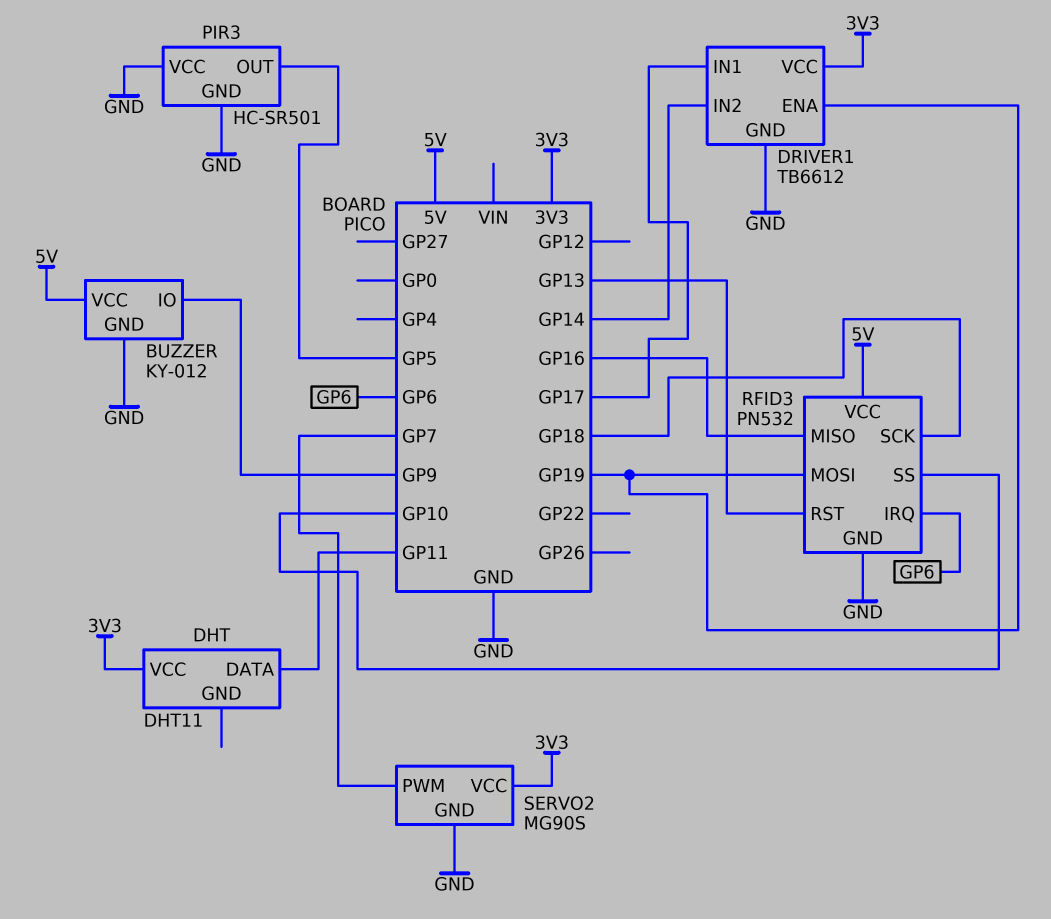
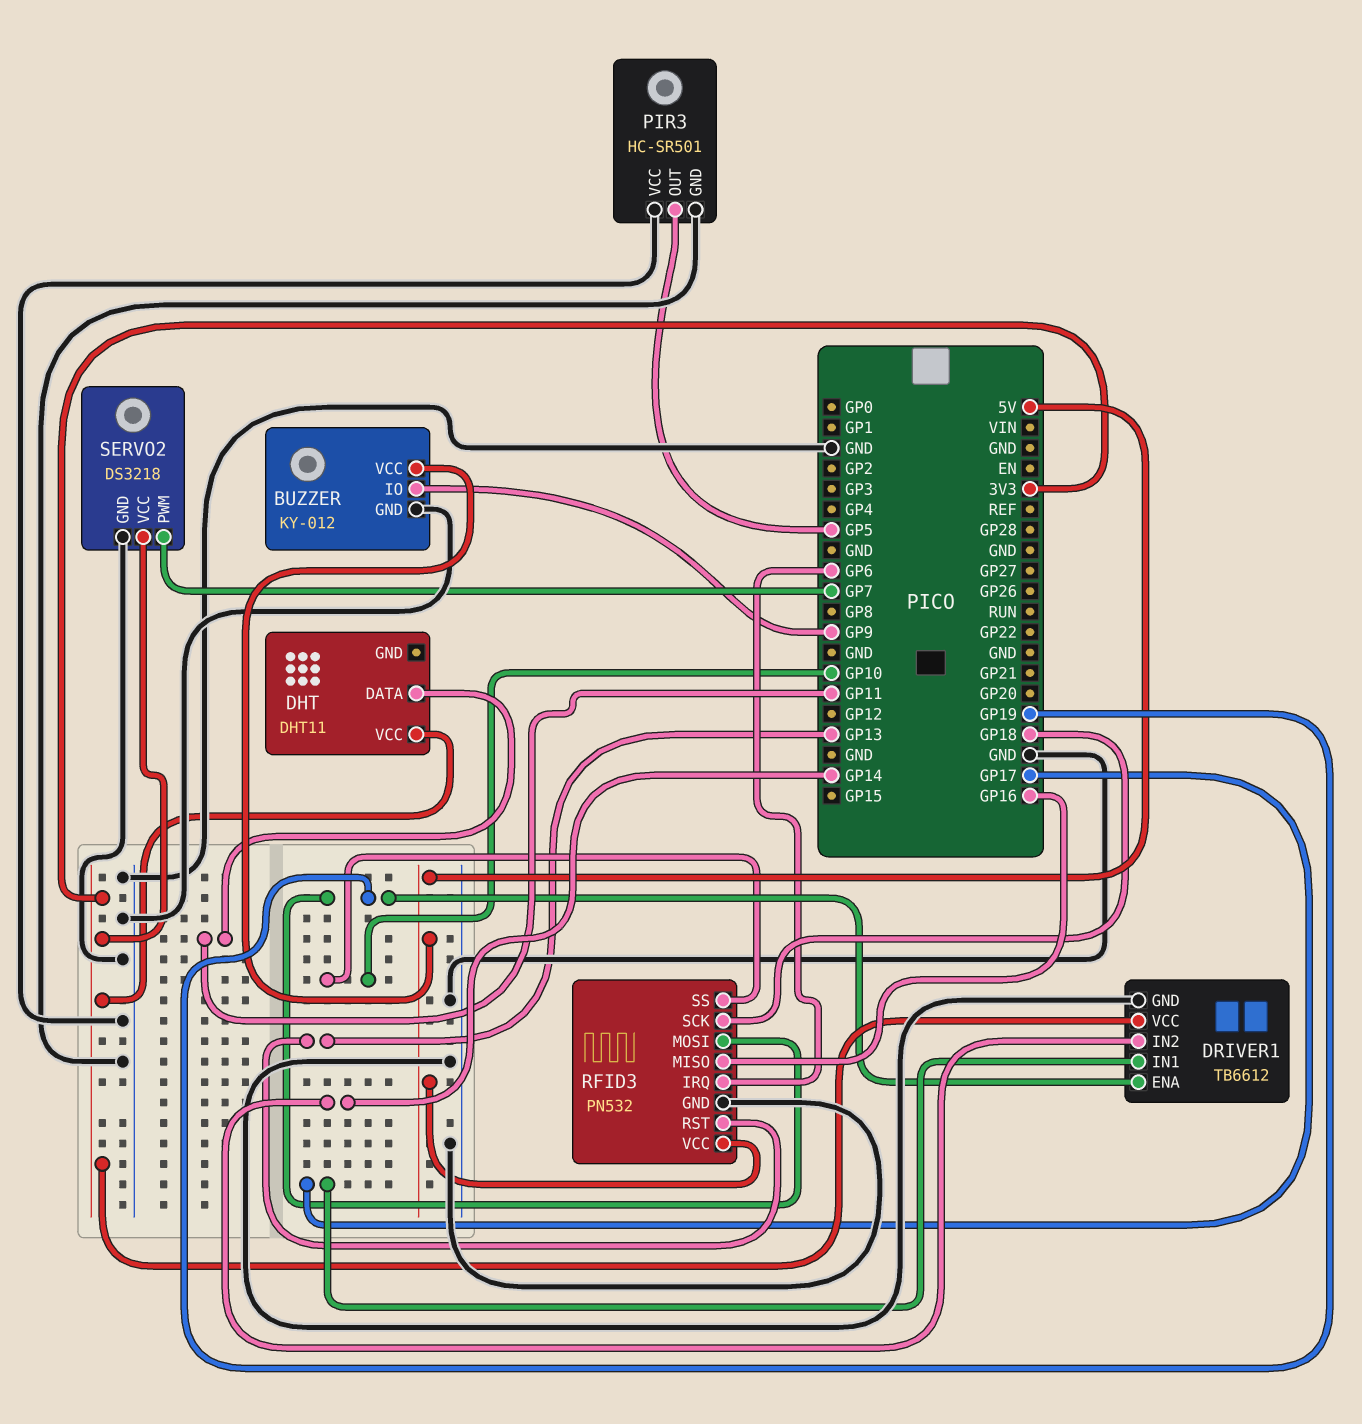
SERVO2: MG90S -> DS3218

